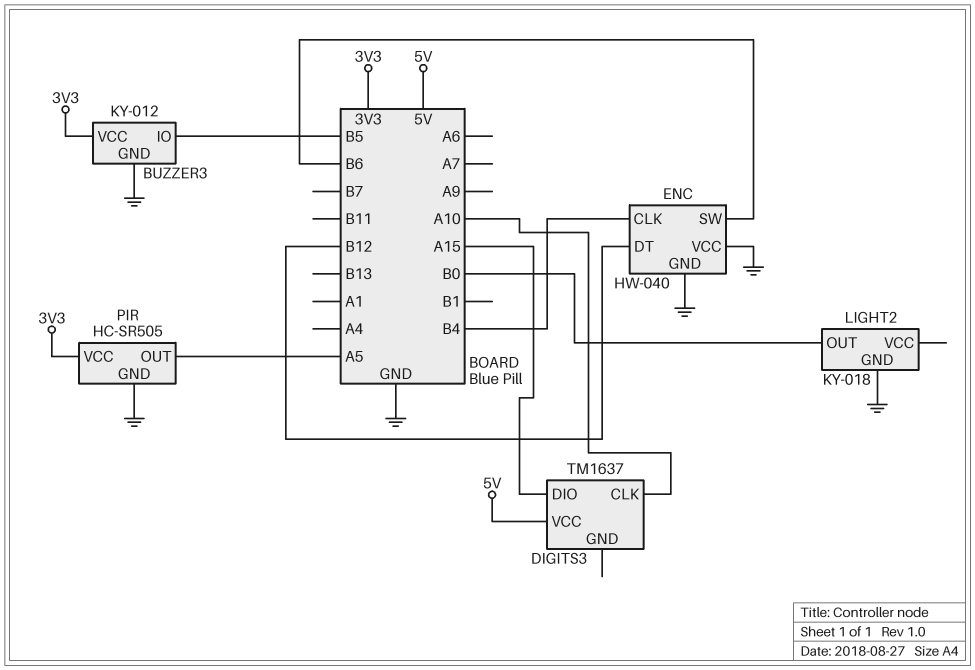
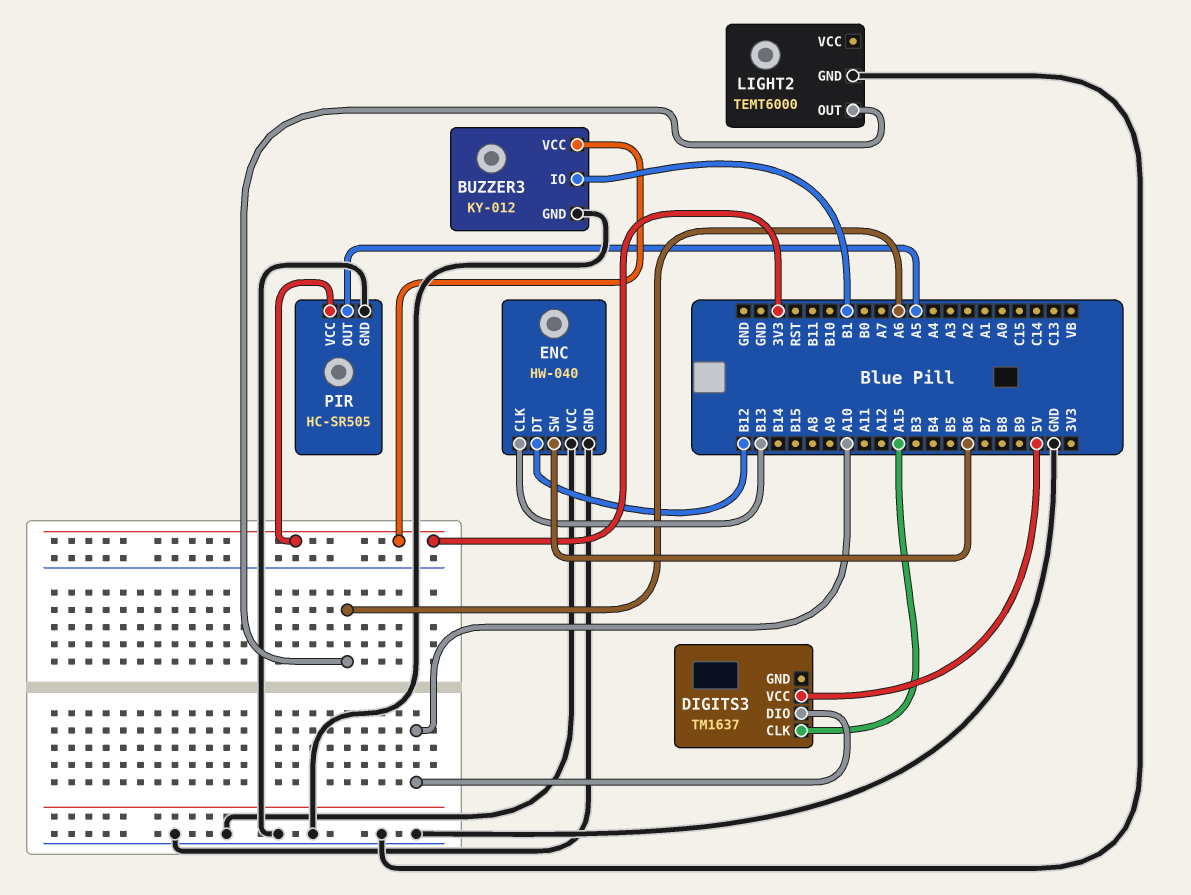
BUZZER3 pin IO: B5 -> B1
DIGITS3 pin CLK: A10 -> A15
DIGITS3 pin DIO: A15 -> A10
ENC pin CLK: B4 -> B13
LIGHT2: KY-018 -> TEMT6000
LIGHT2 pin OUT: B0 -> A6

